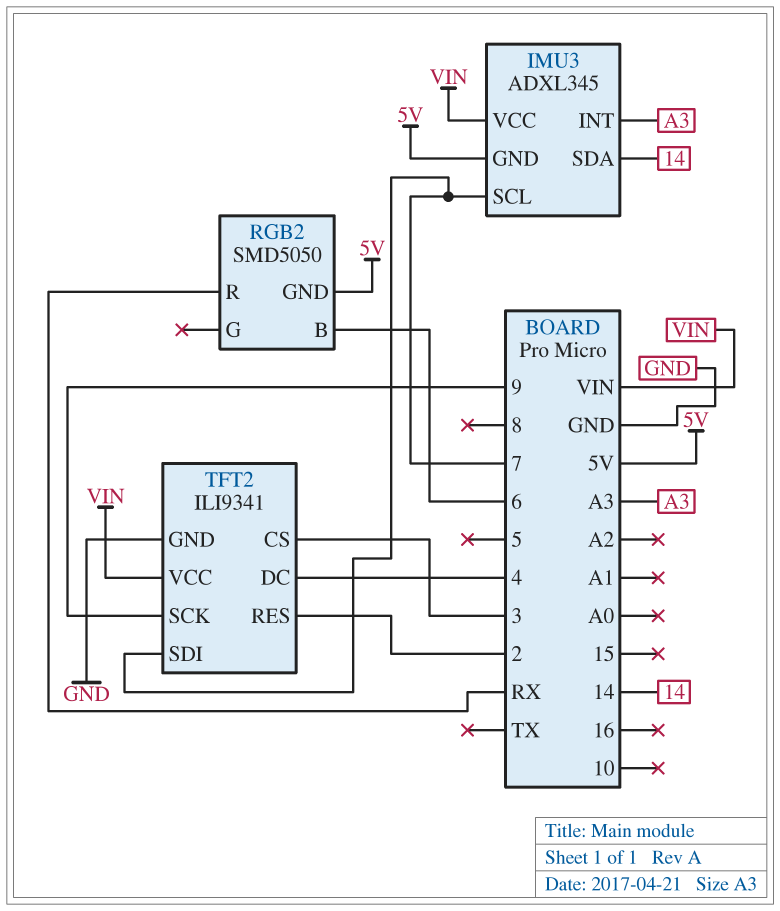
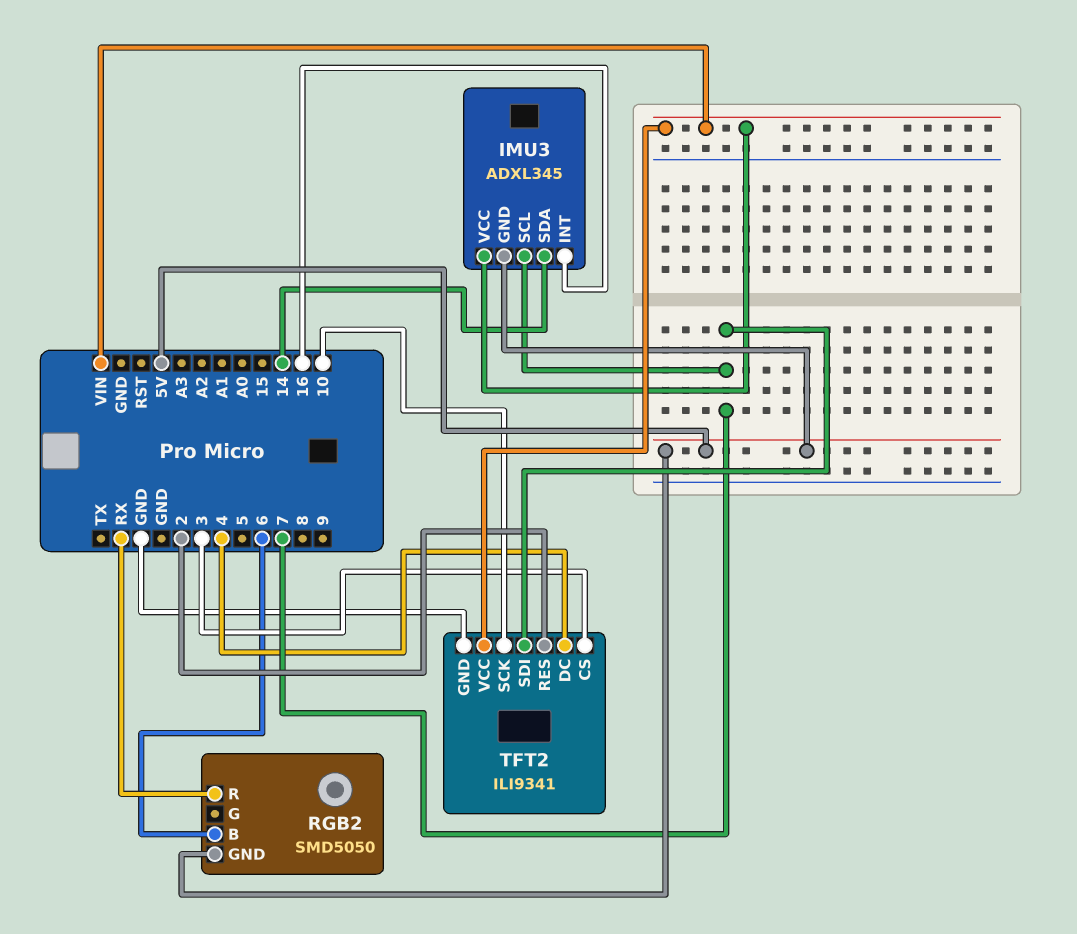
IMU3 pin INT: A3 -> 16
TFT2 pin SCK: 9 -> 10

